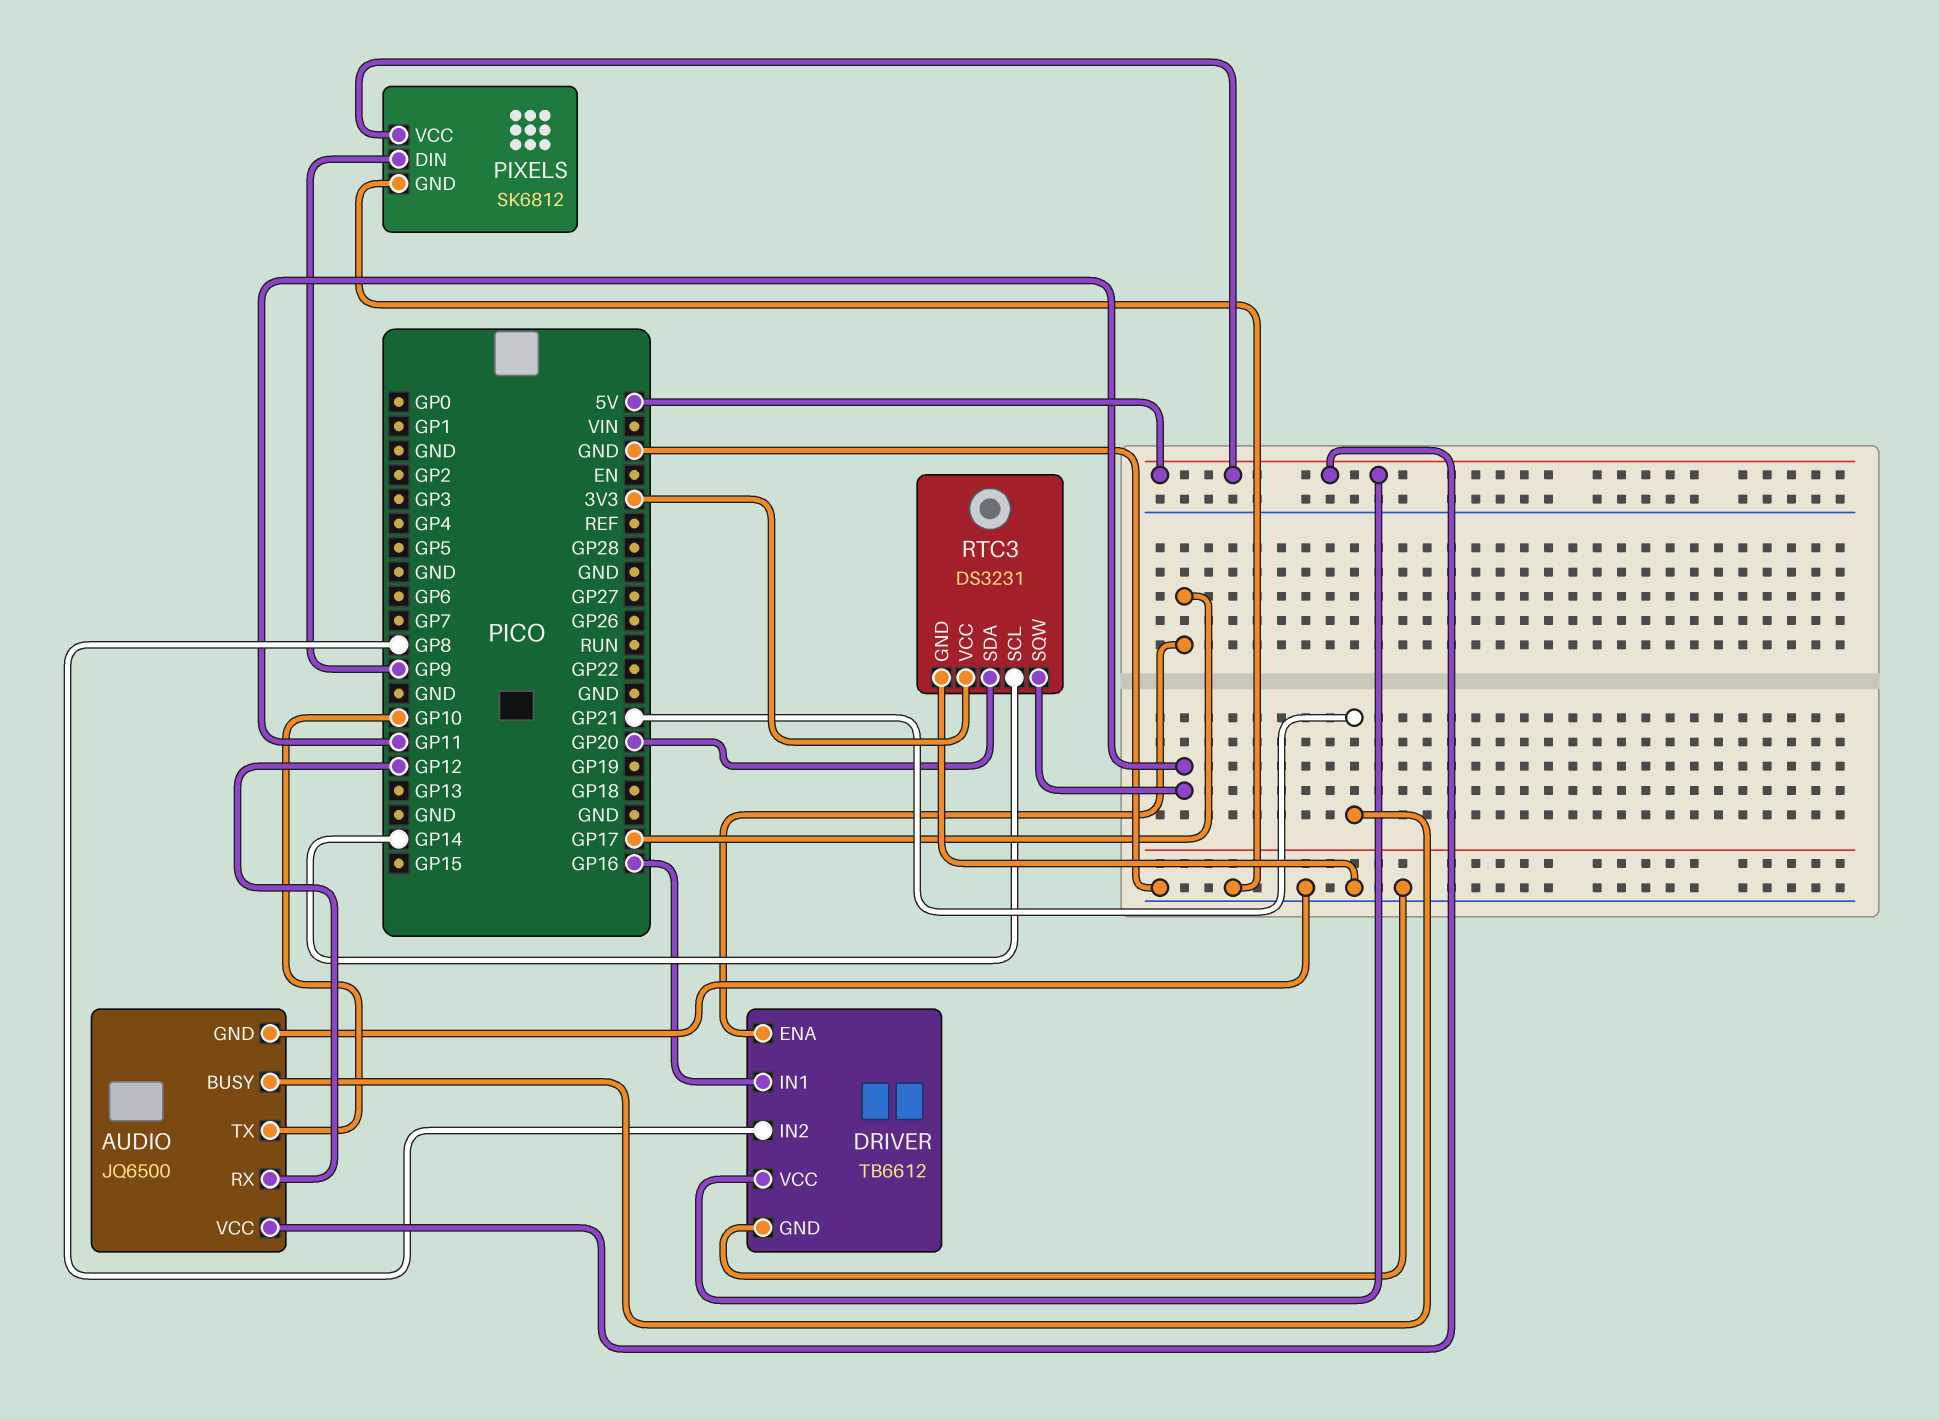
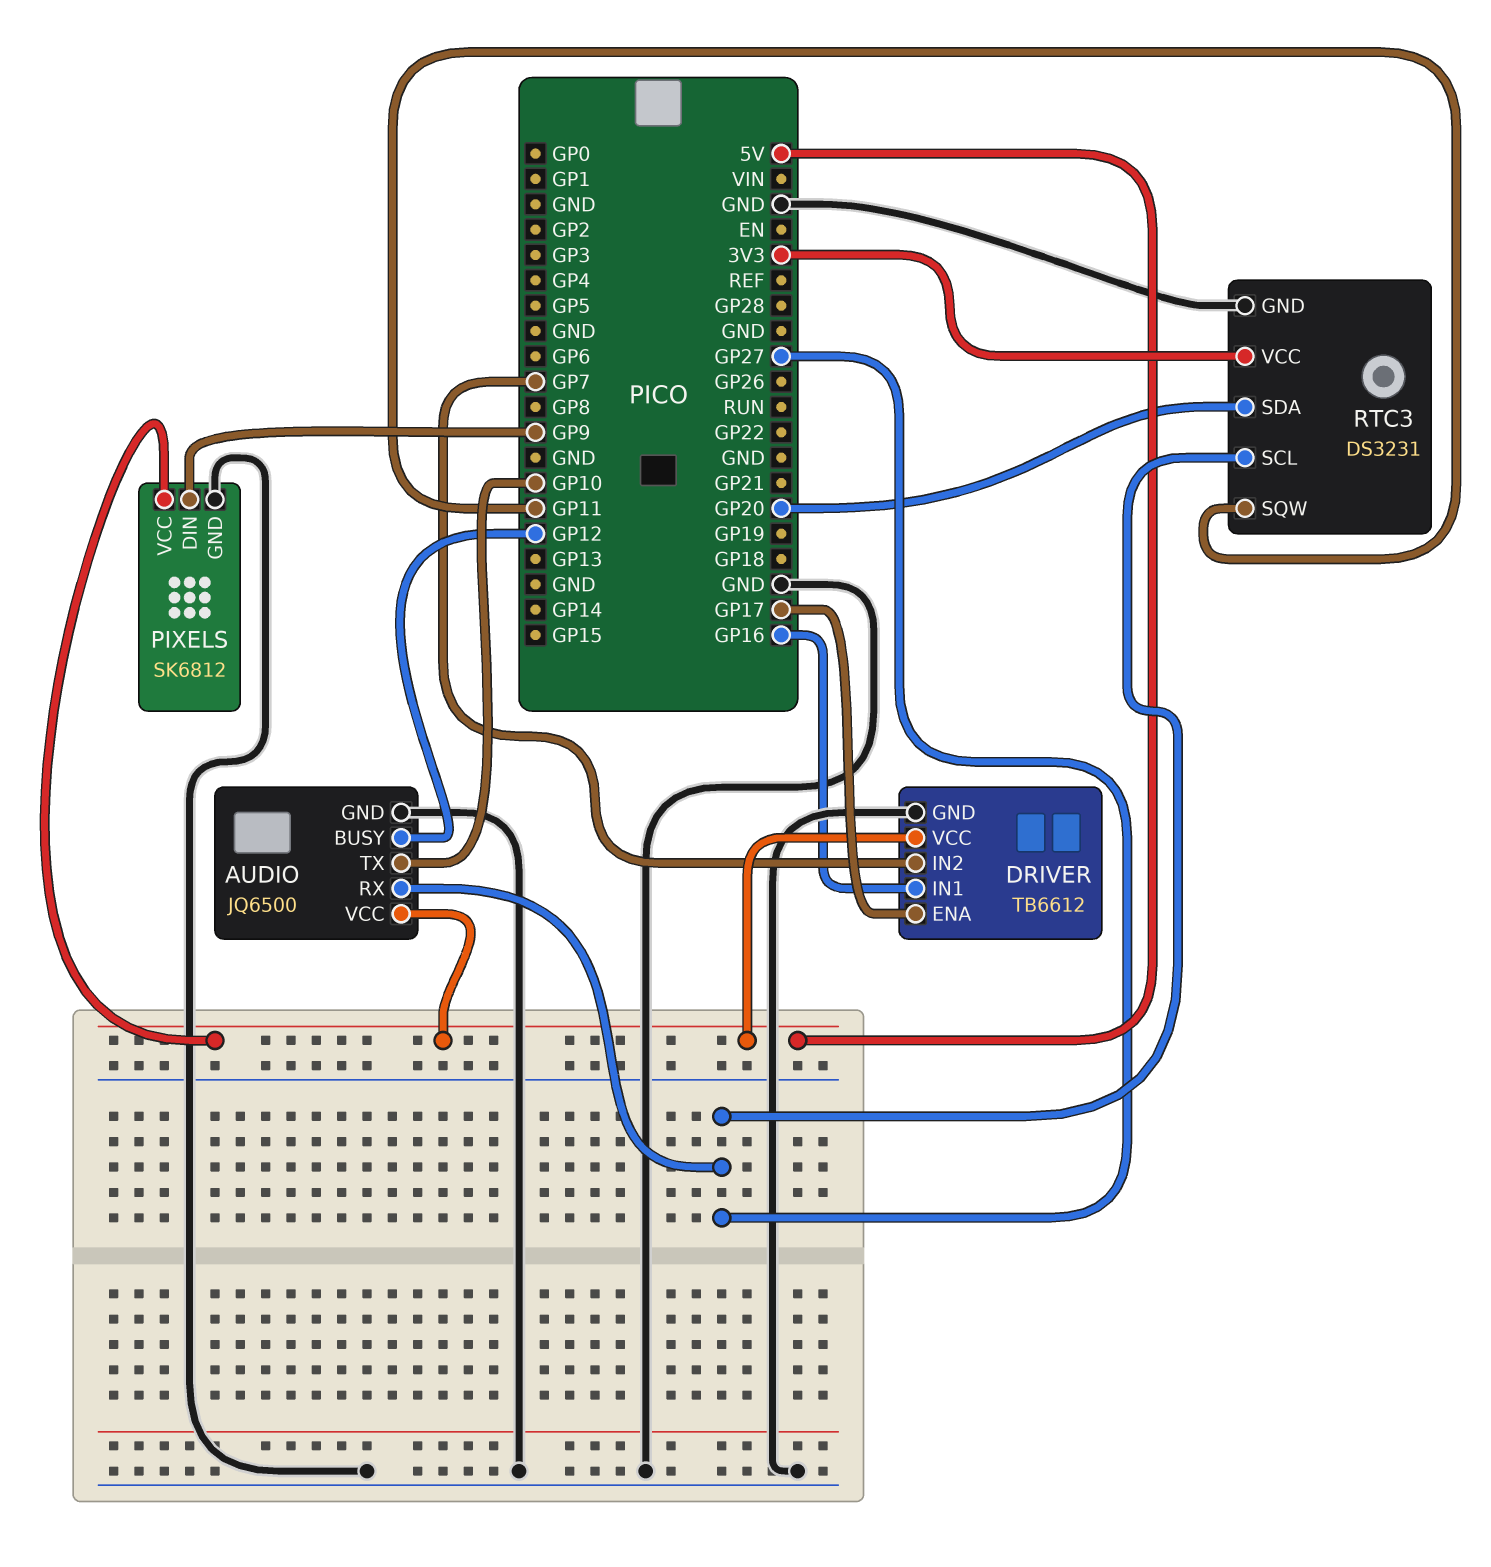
AUDIO pin BUSY: GP21 -> GP12
AUDIO pin RX: GP12 -> GP27
DRIVER pin IN2: GP8 -> GP7
RTC3 pin SCL: GP14 -> GP27

